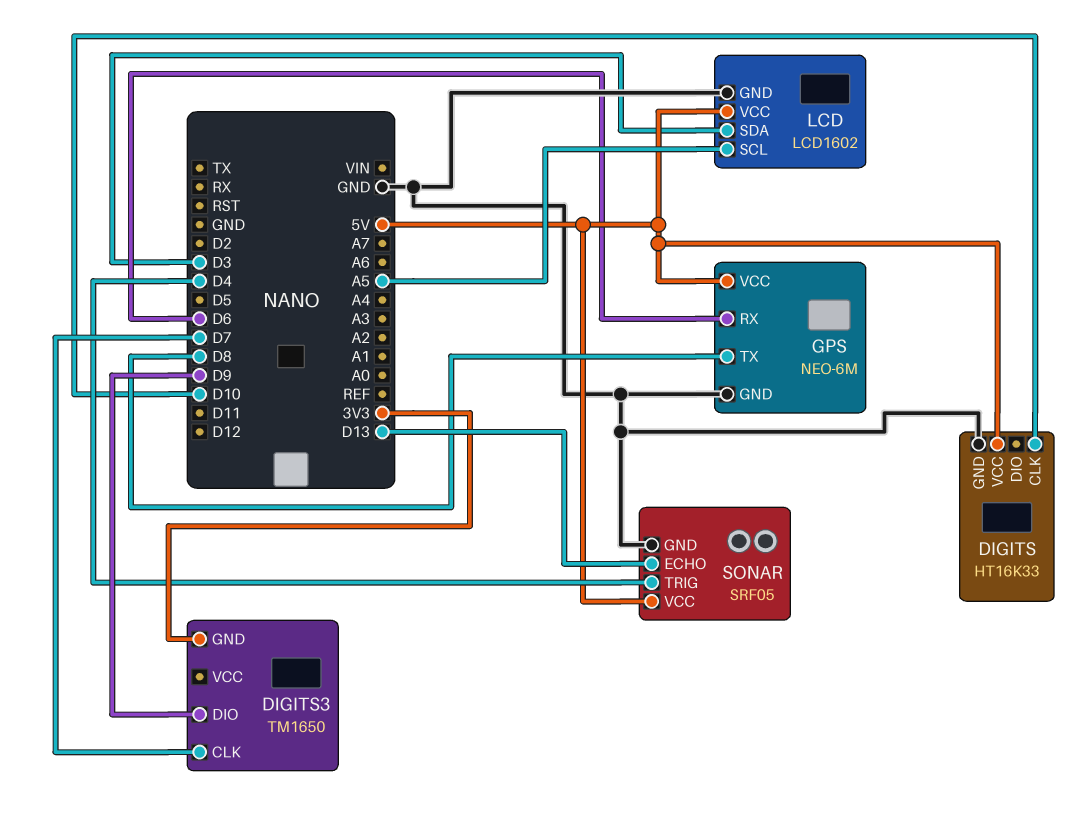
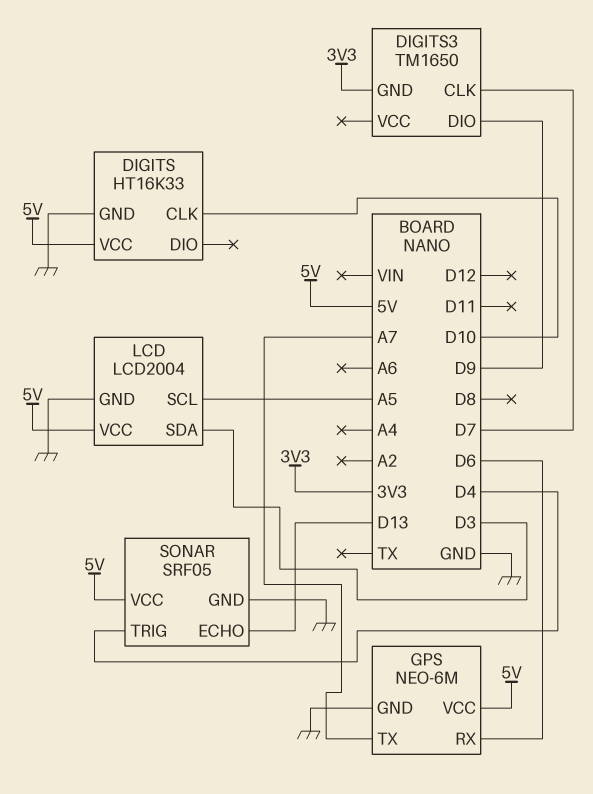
GPS pin TX: D8 -> A7
LCD: LCD1602 -> LCD2004

